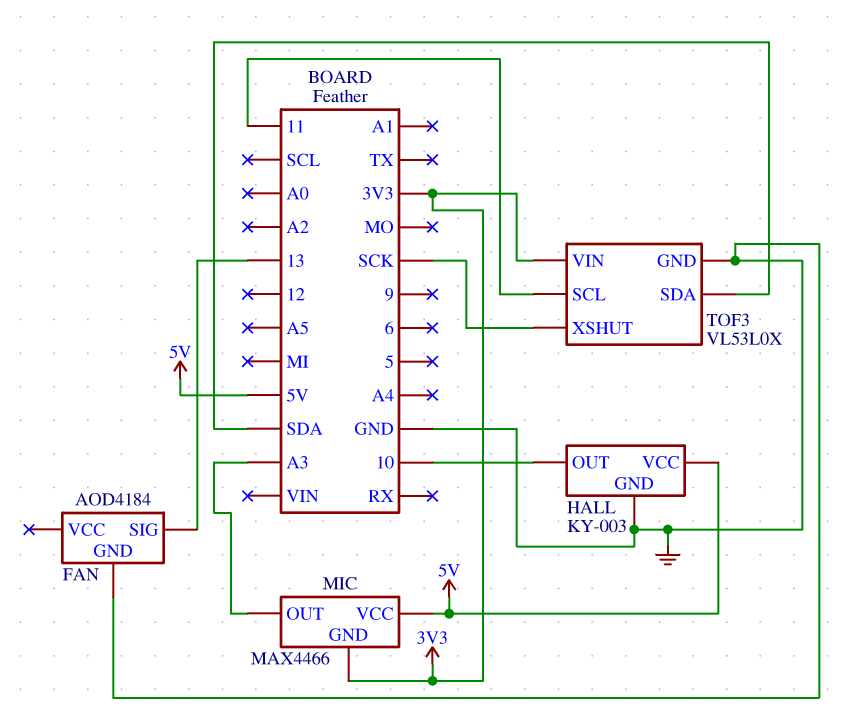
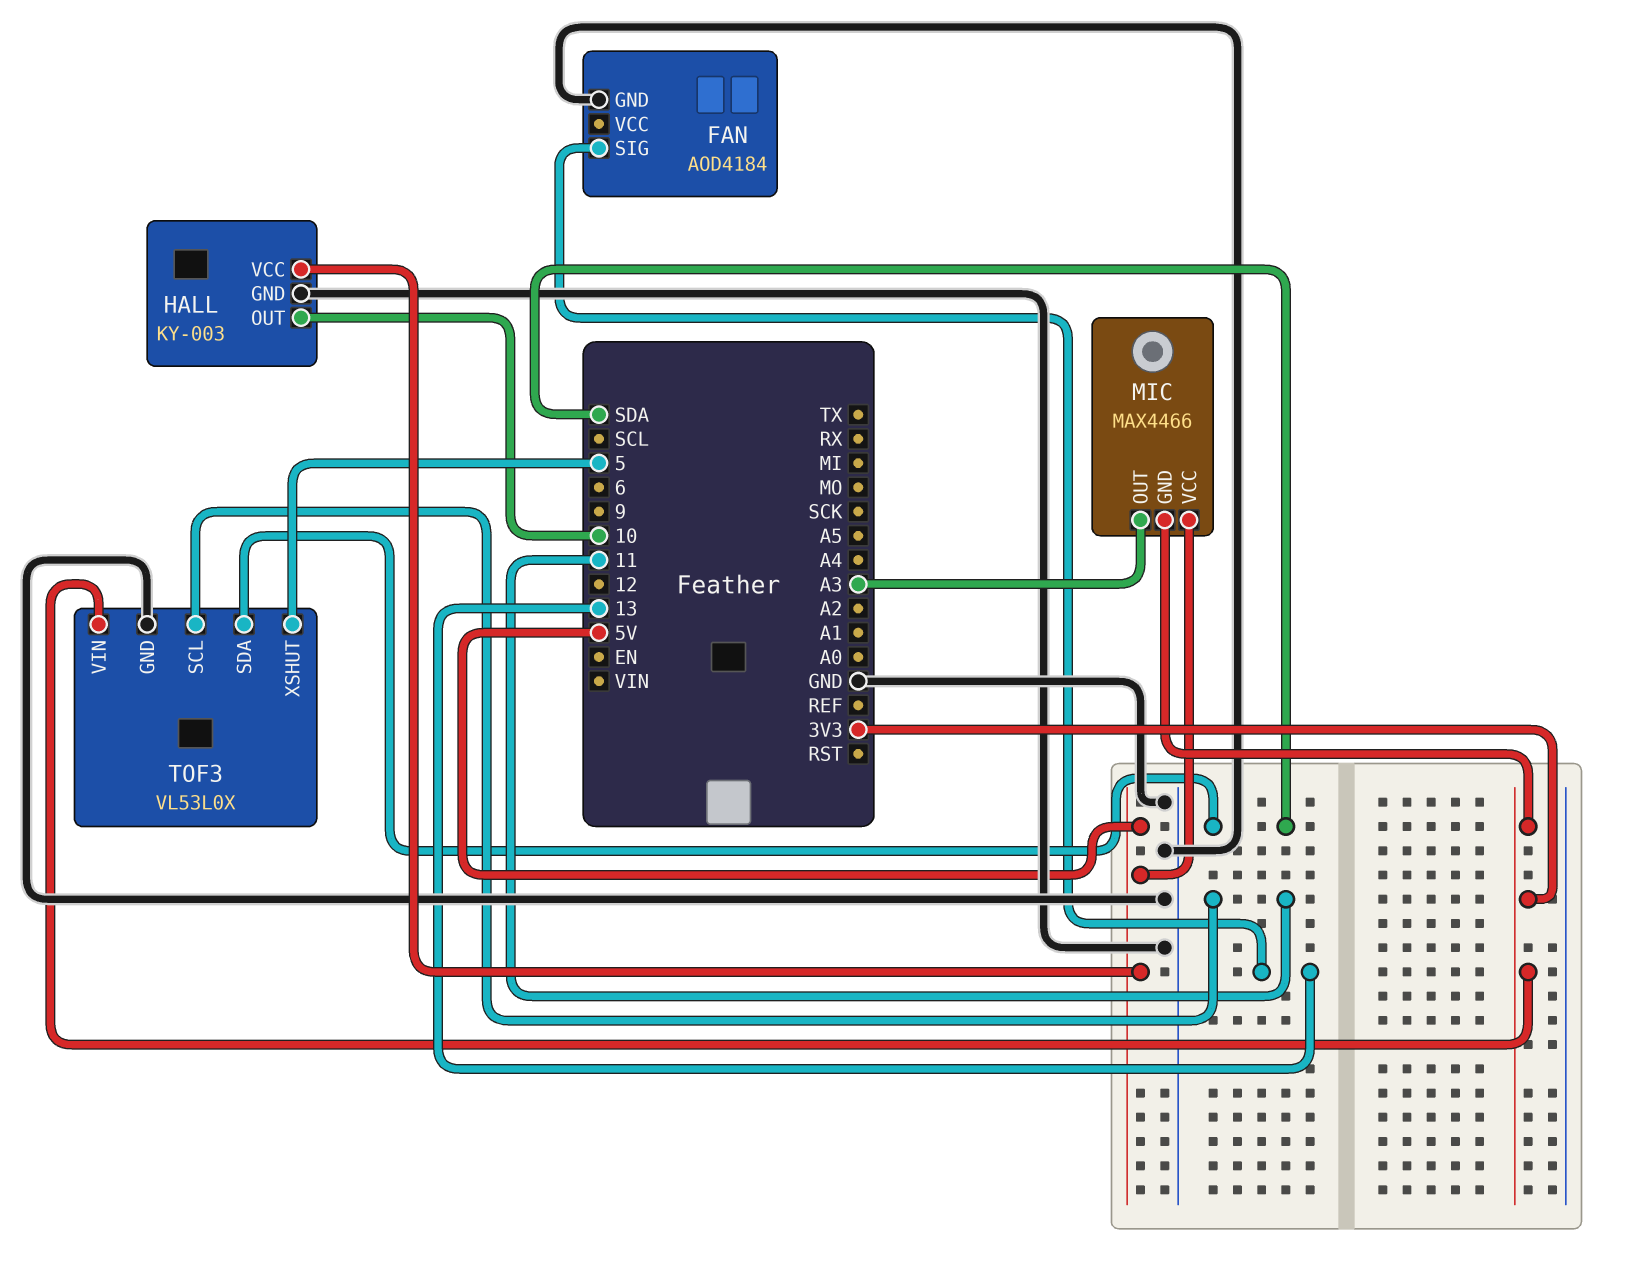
TOF3 pin XSHUT: SCK -> 5

